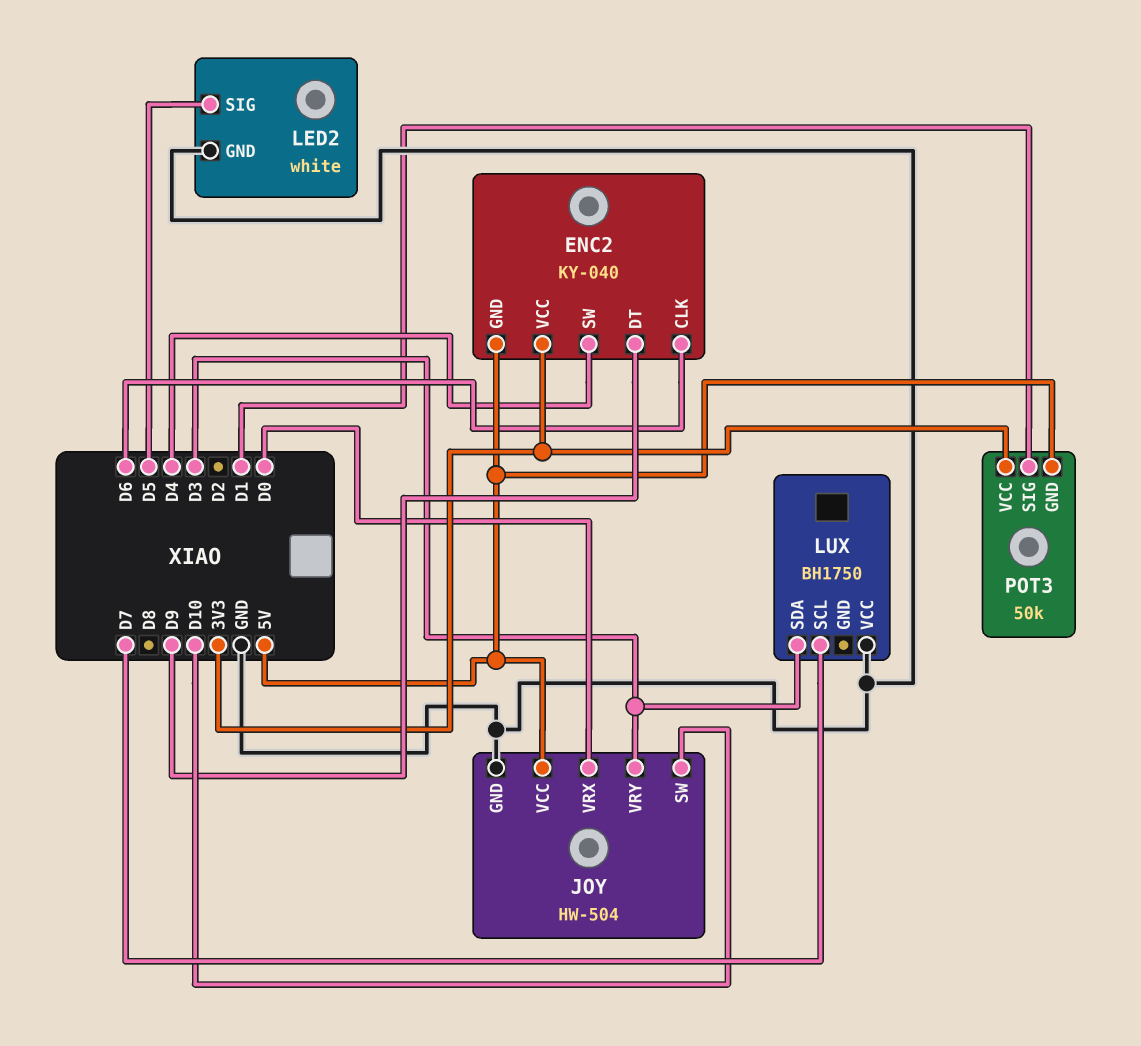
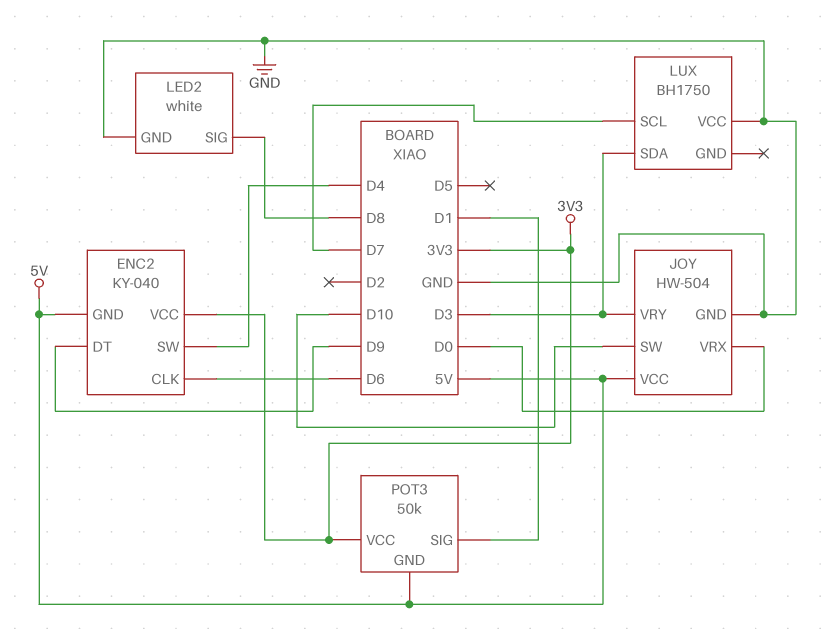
LED2 pin SIG: D5 -> D8

